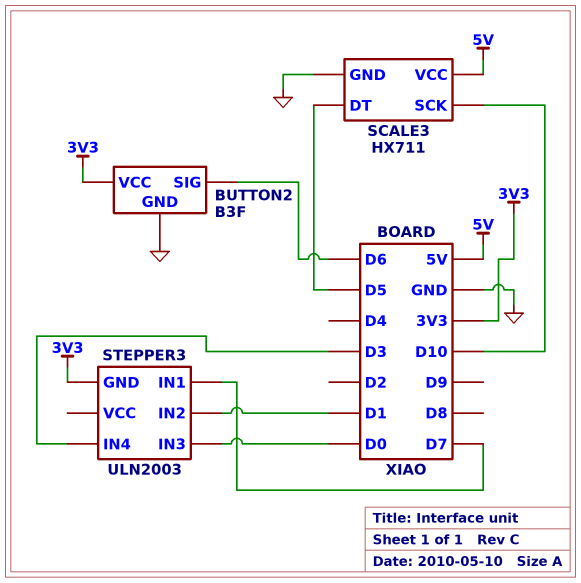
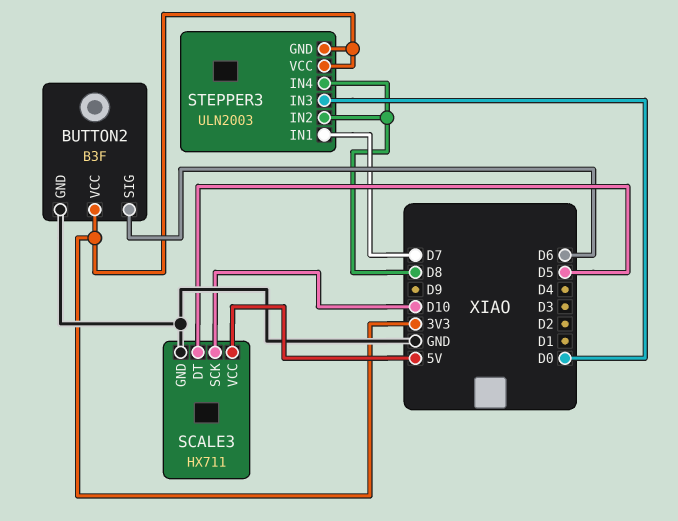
STEPPER3 pin IN2: D1 -> D8
STEPPER3 pin IN4: D3 -> D8
STEPPER3 pin VCC: none -> 3V3

